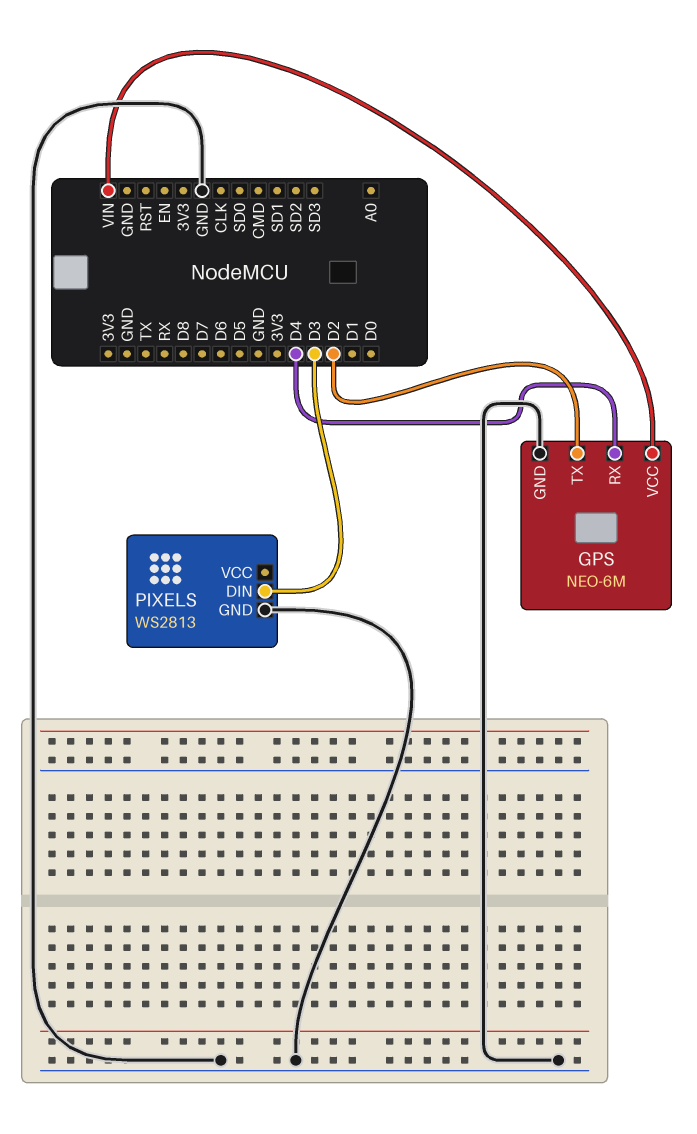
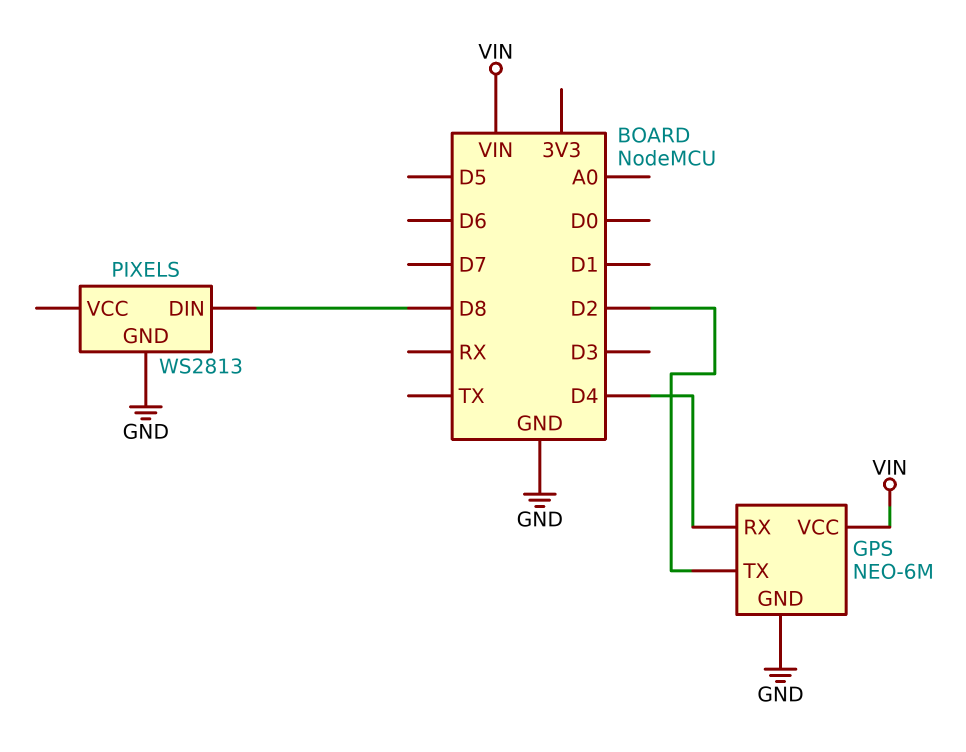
PIXELS pin DIN: D3 -> D8

